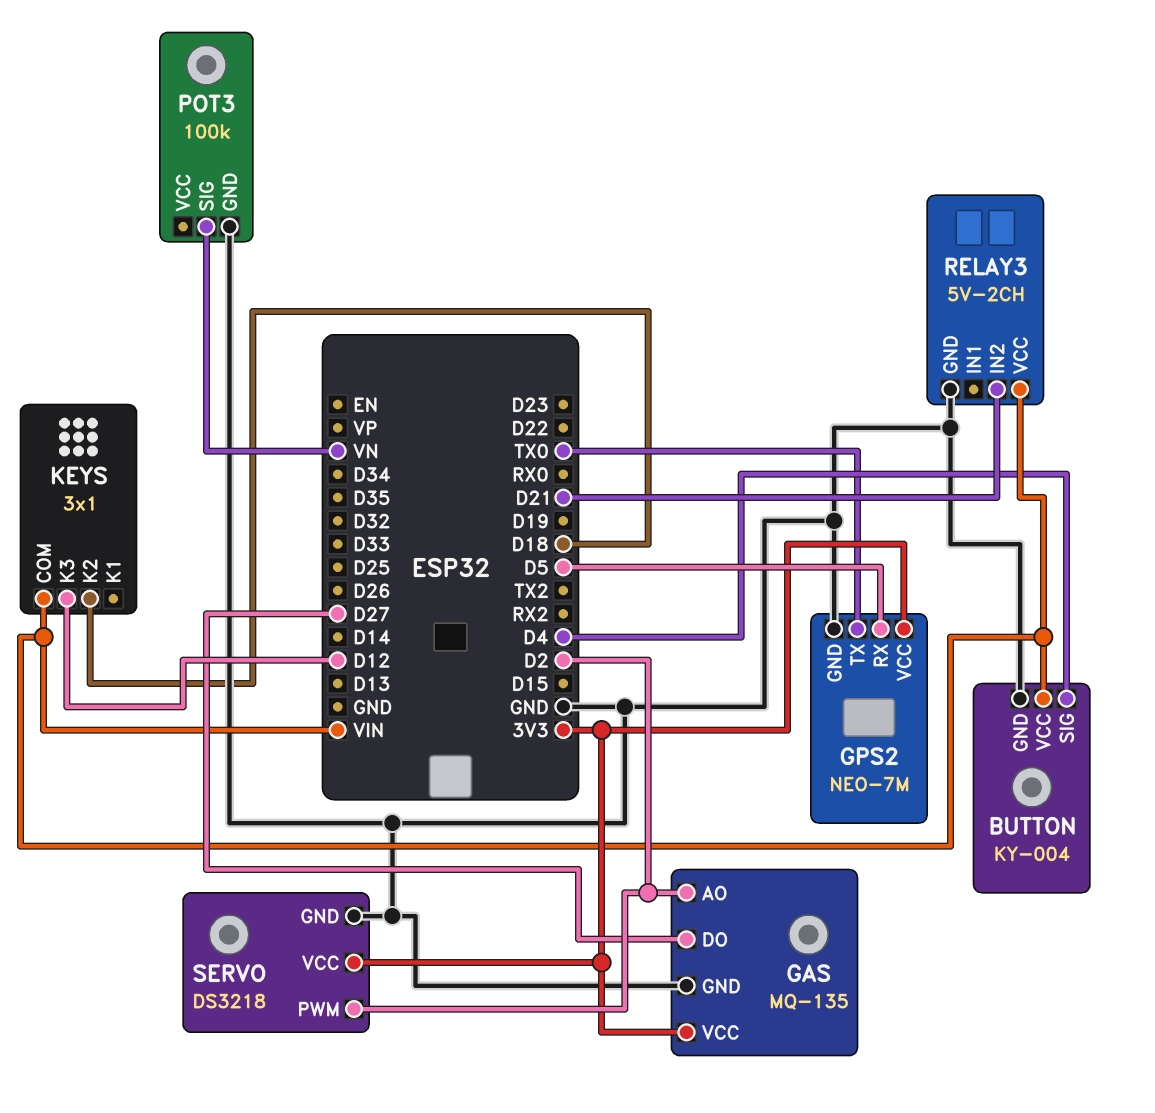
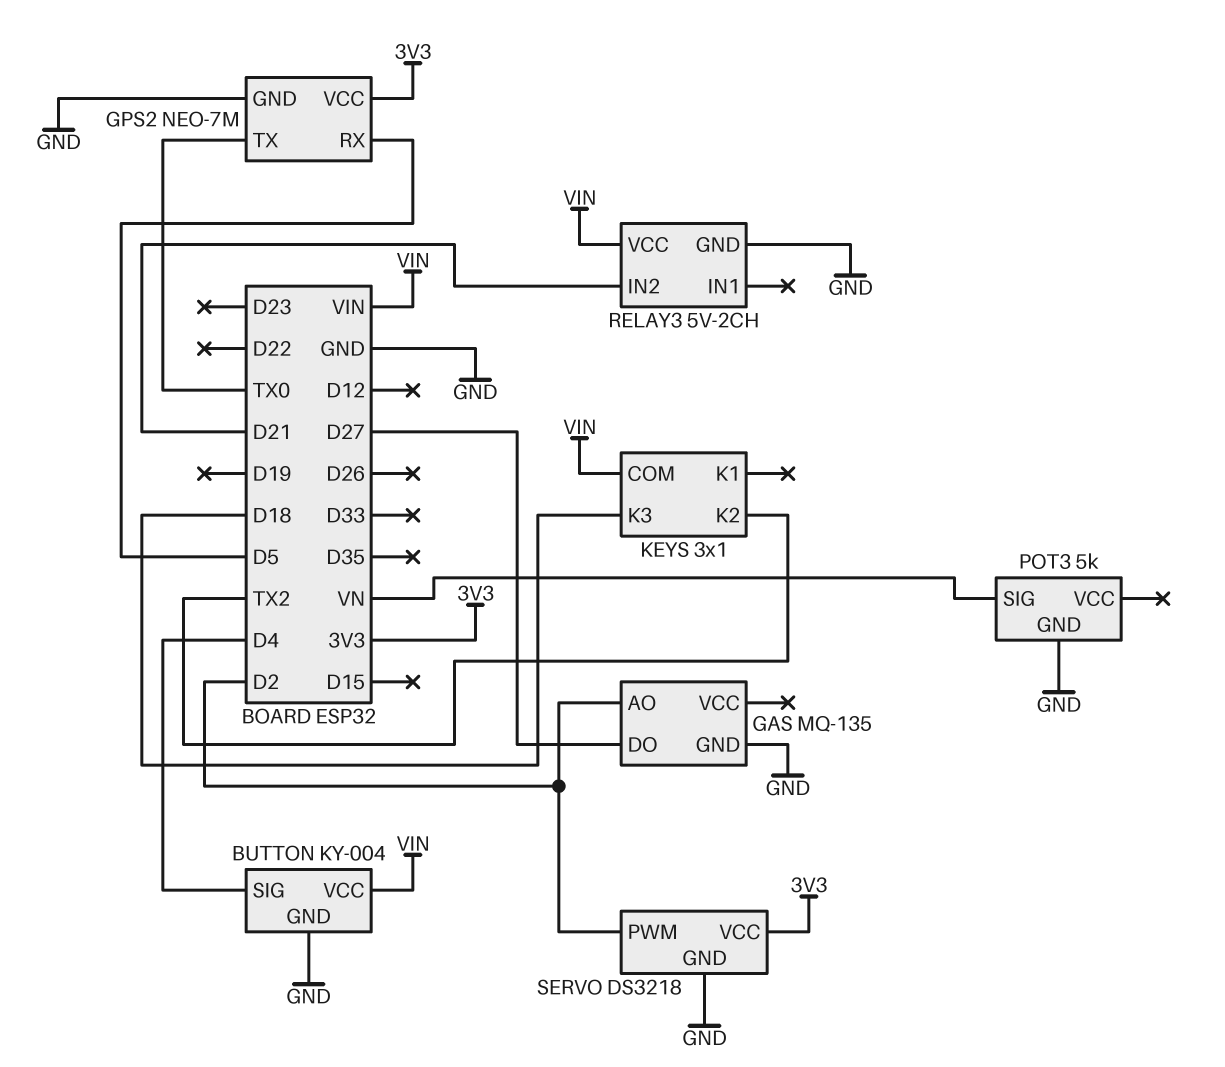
GAS pin VCC: 3V3 -> none
KEYS pin K2: D18 -> TX2
KEYS pin K3: D12 -> D18
POT3: 100k -> 5k

